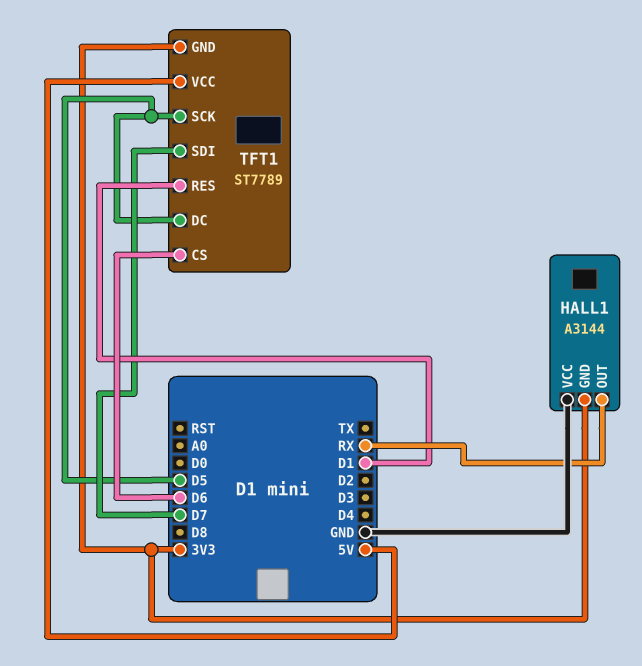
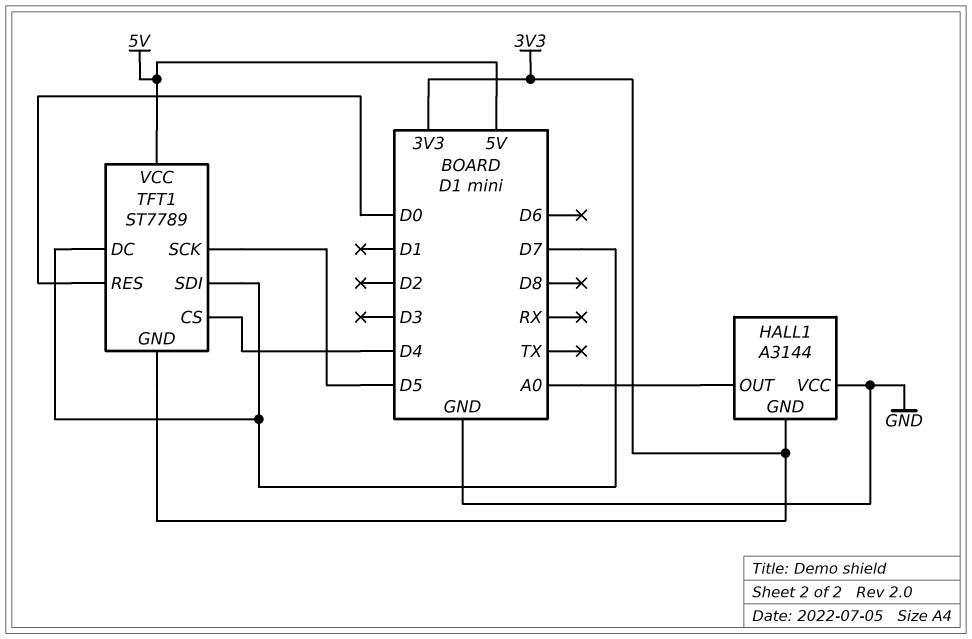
HALL1 pin OUT: RX -> A0
TFT1 pin CS: D6 -> D4
TFT1 pin DC: D5 -> D7
TFT1 pin RES: D1 -> D0

